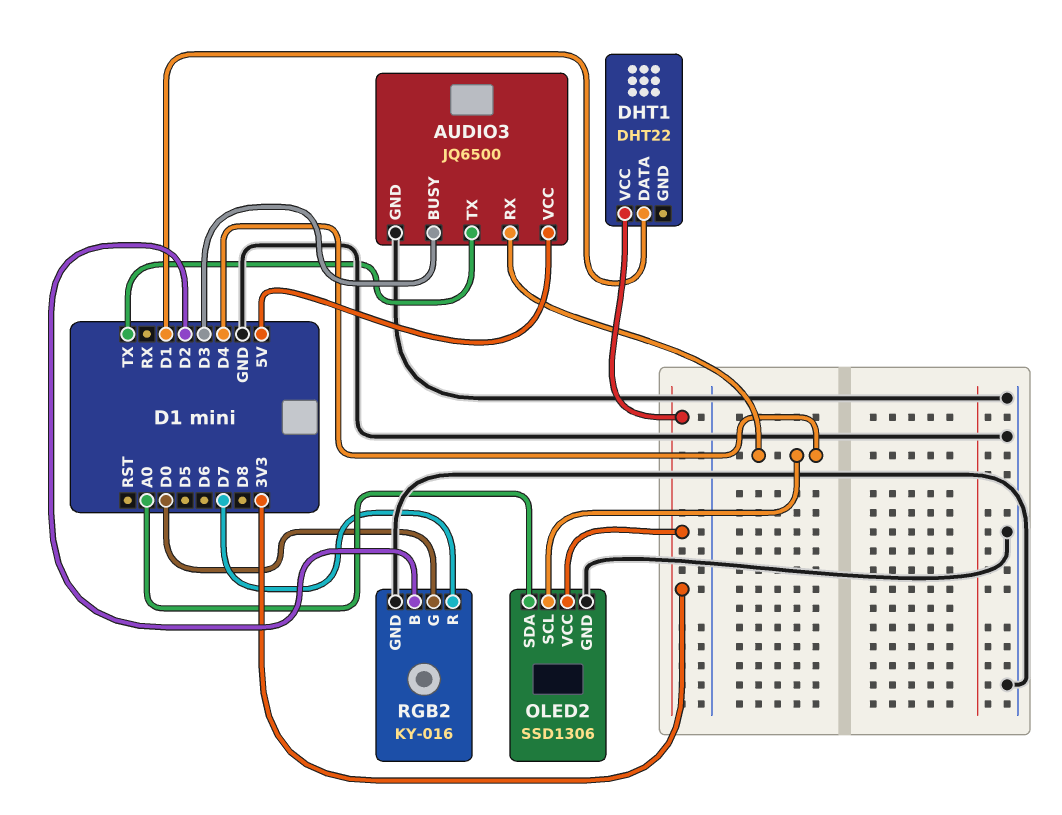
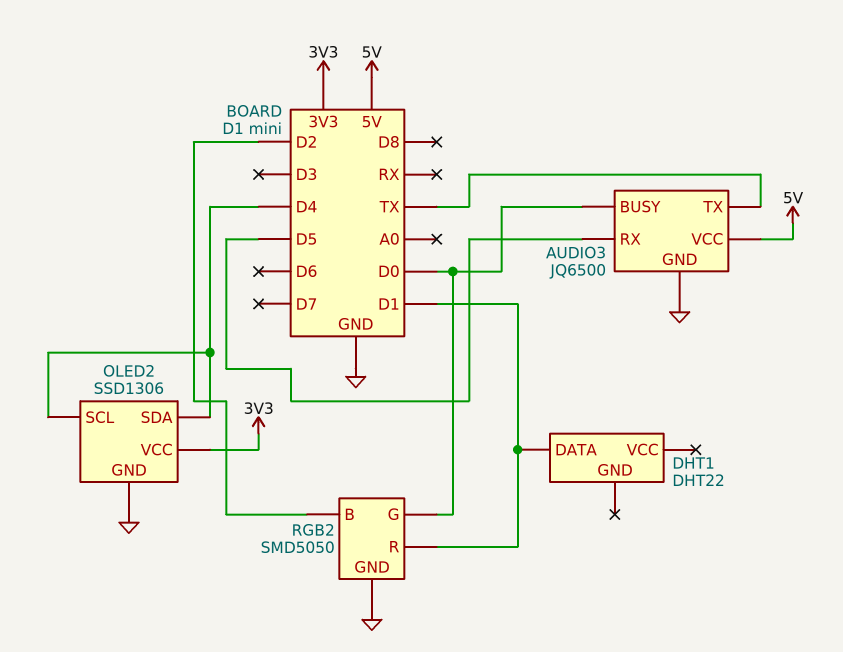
AUDIO3 pin BUSY: D3 -> D0
AUDIO3 pin RX: D4 -> D5
DHT1 pin VCC: 3V3 -> none
OLED2 pin SDA: A0 -> D4
RGB2: KY-016 -> SMD5050
RGB2 pin R: D7 -> D1

